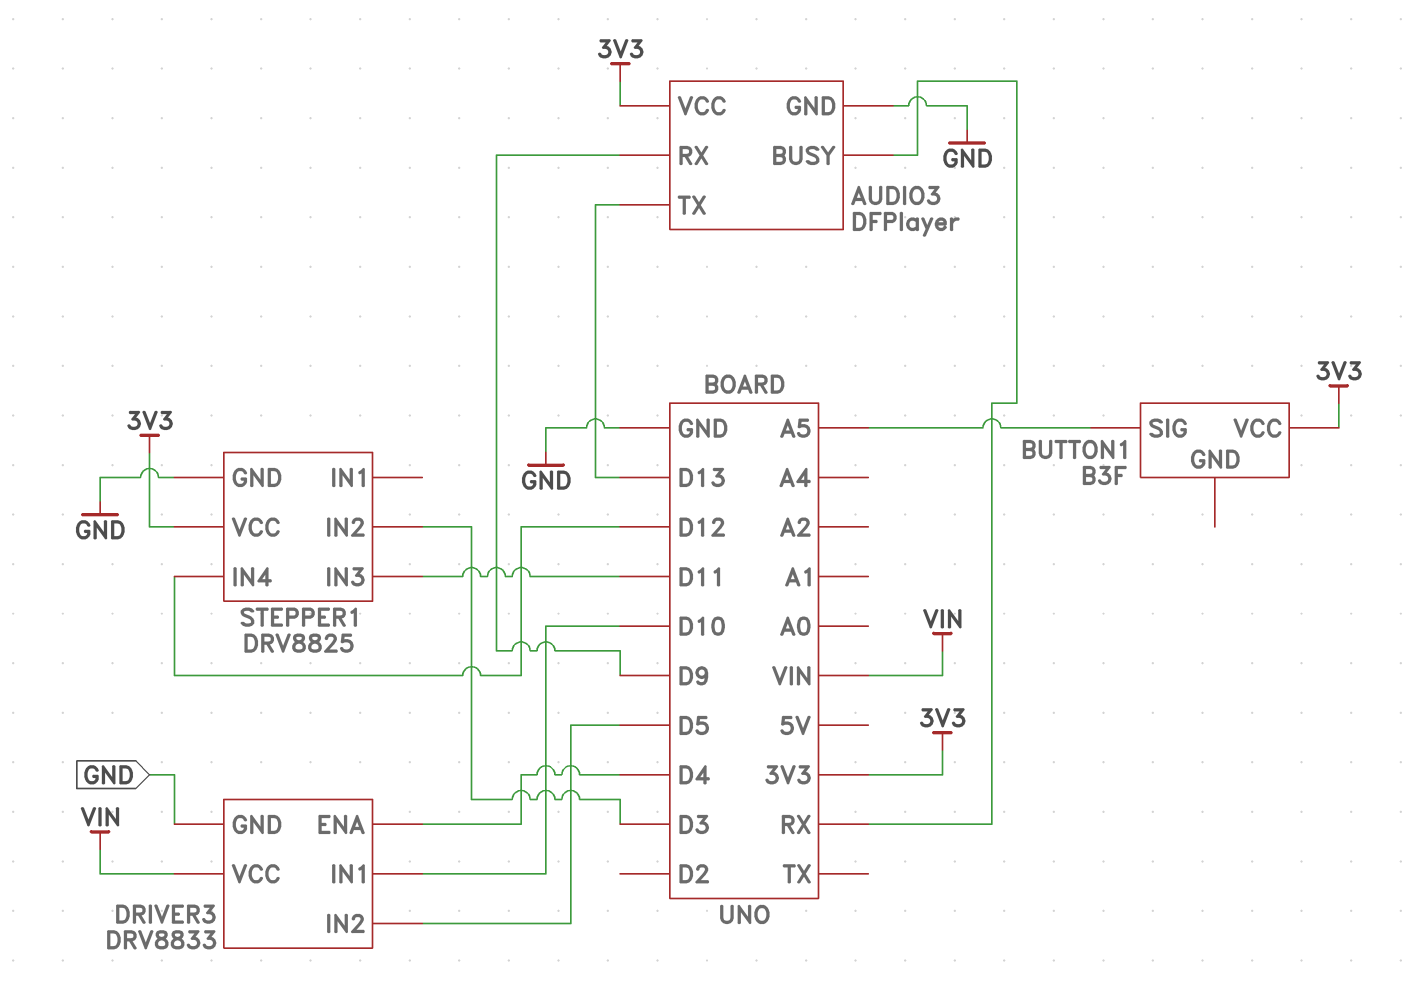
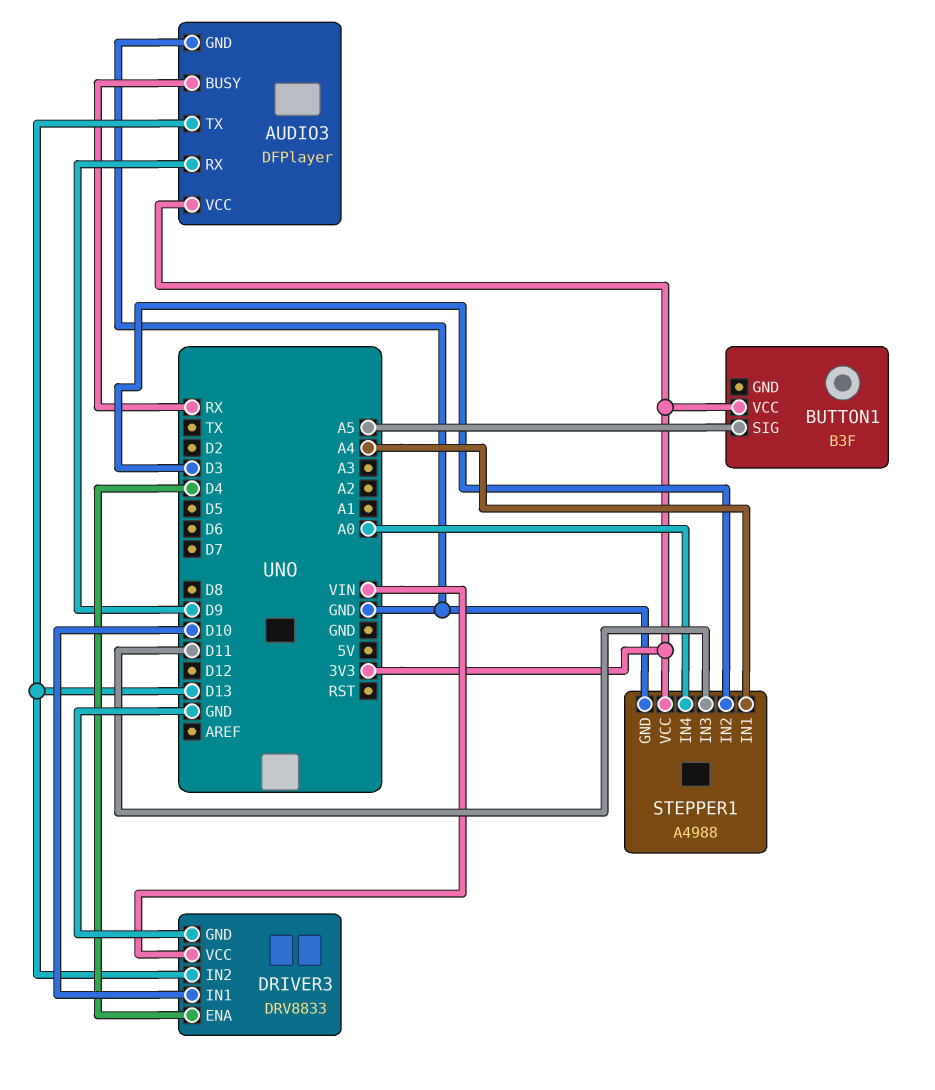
DRIVER3 pin IN2: D5 -> D13
STEPPER1: DRV8825 -> A4988
STEPPER1 pin IN1: none -> A4
STEPPER1 pin IN4: D12 -> A0

